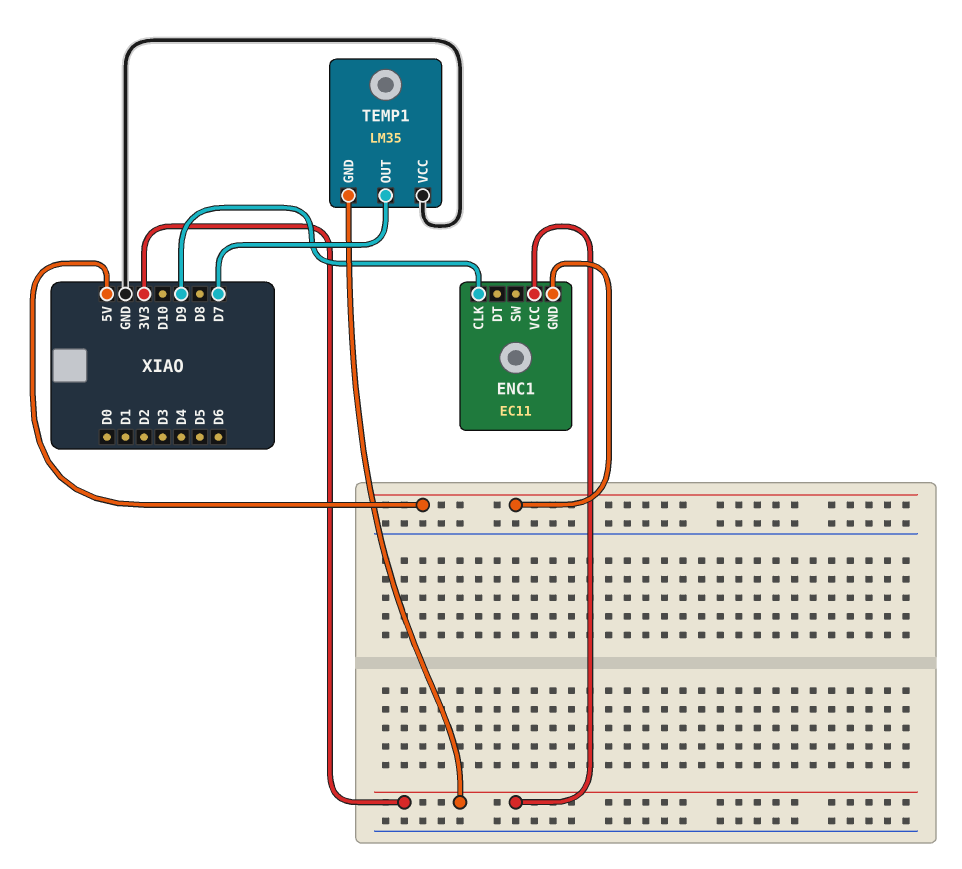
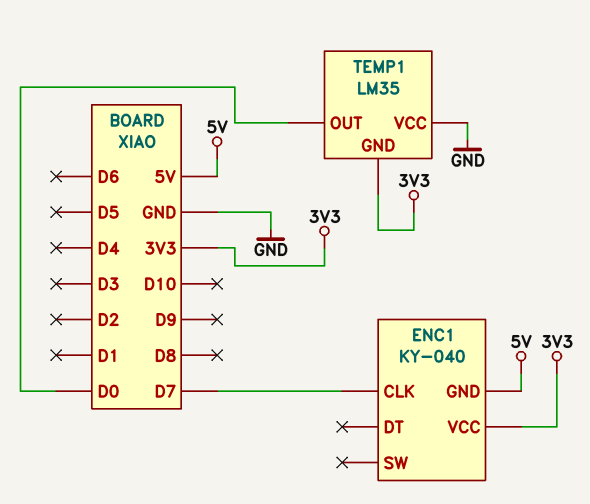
ENC1: EC11 -> KY-040
ENC1 pin CLK: D9 -> D7
TEMP1 pin OUT: D7 -> D0

